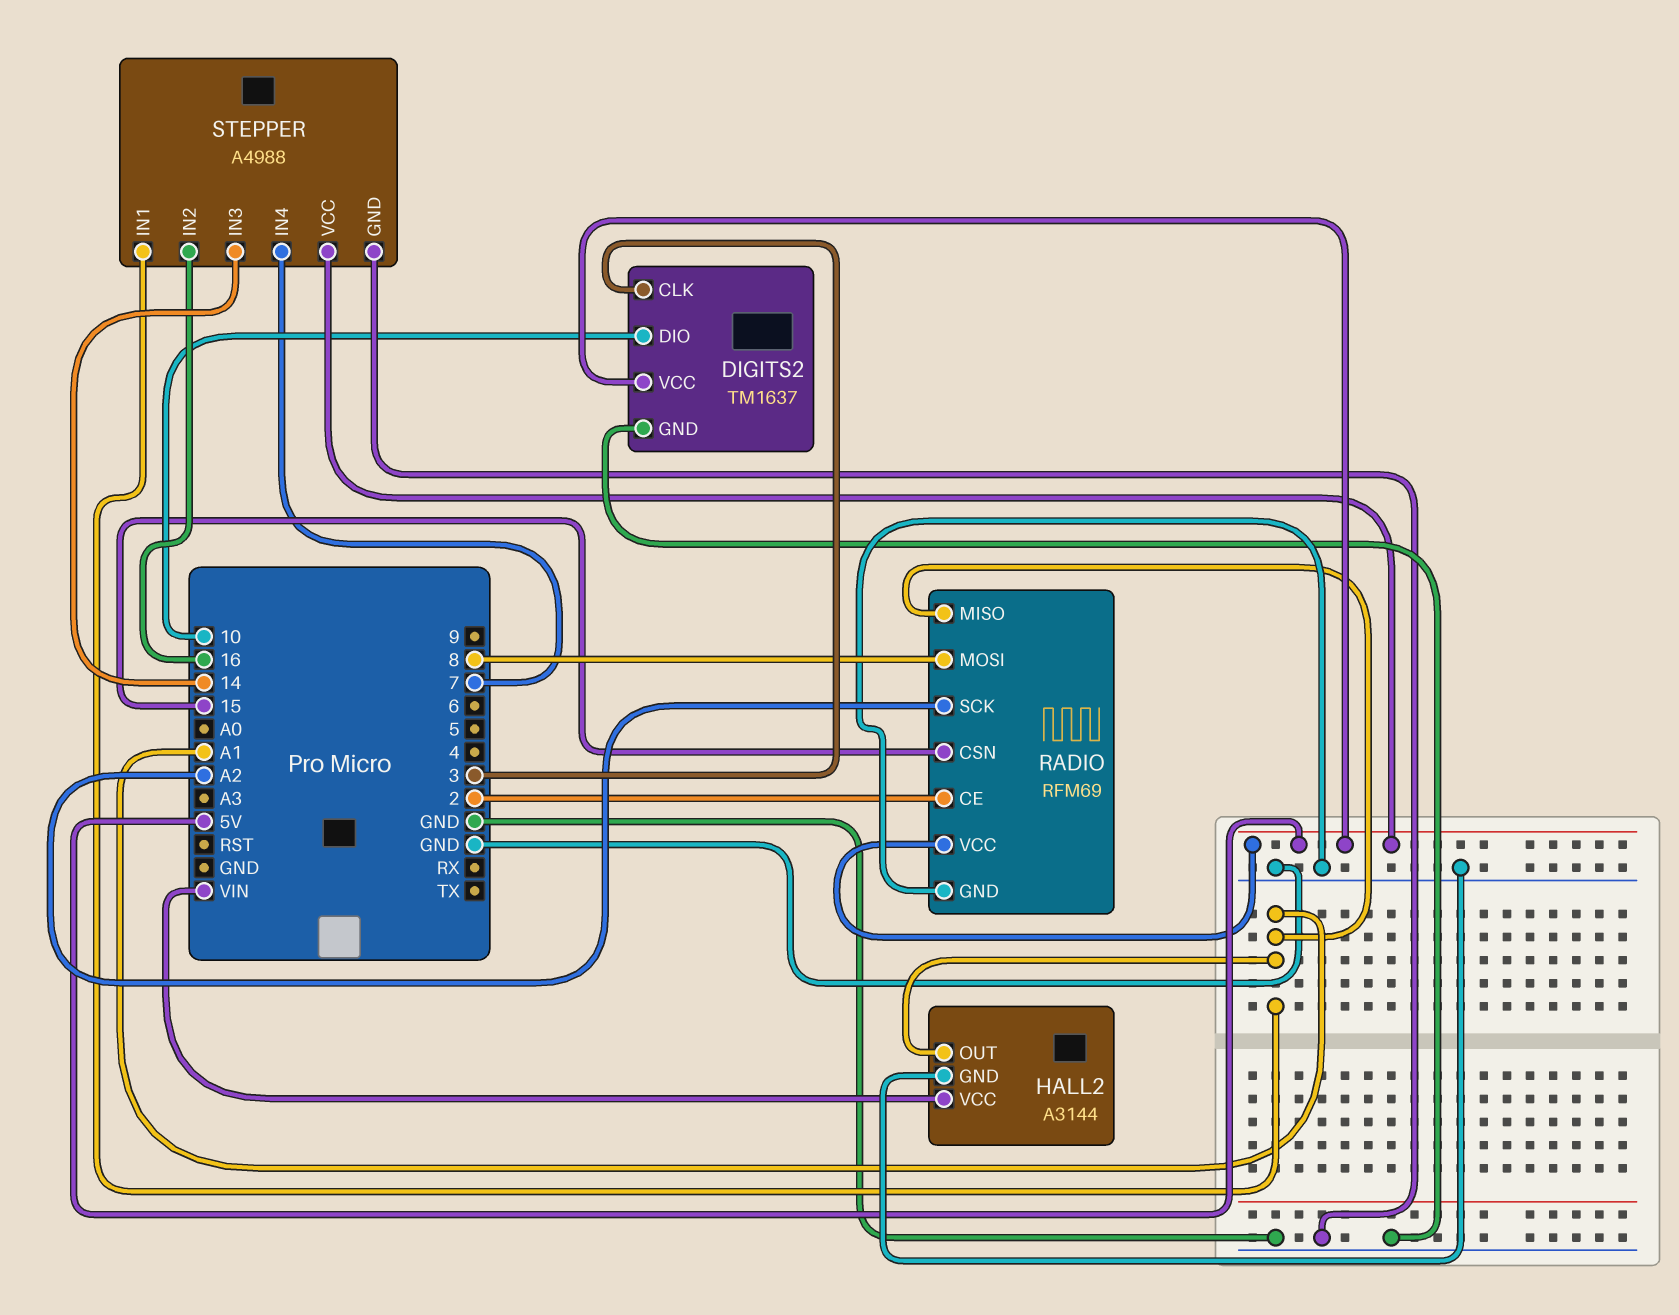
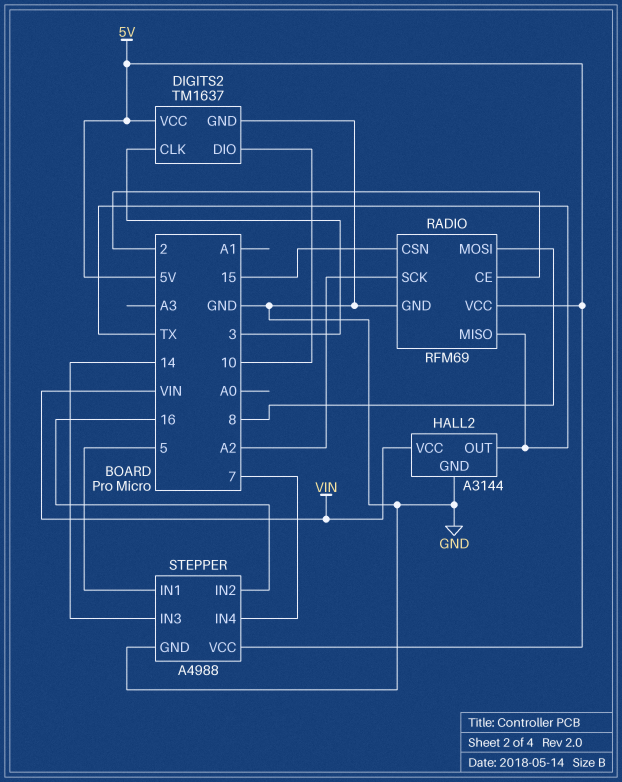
HALL2 pin OUT: A1 -> TX
RADIO pin MISO: A1 -> TX
STEPPER pin IN1: A1 -> 5

